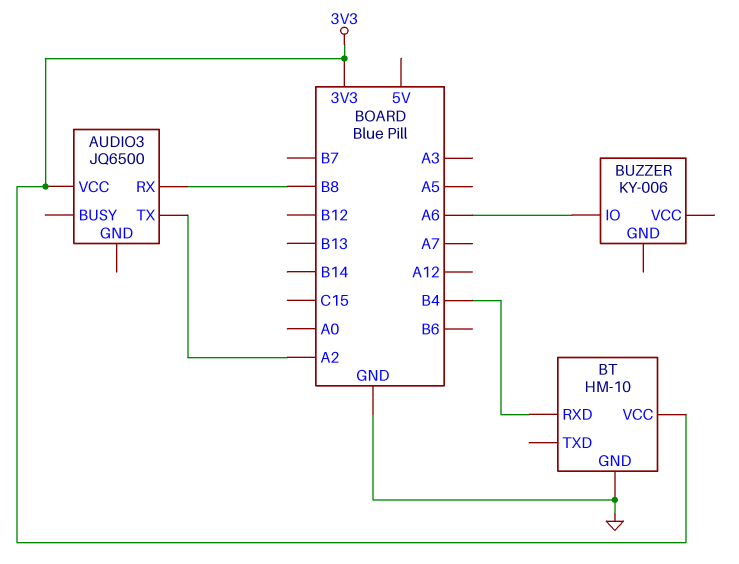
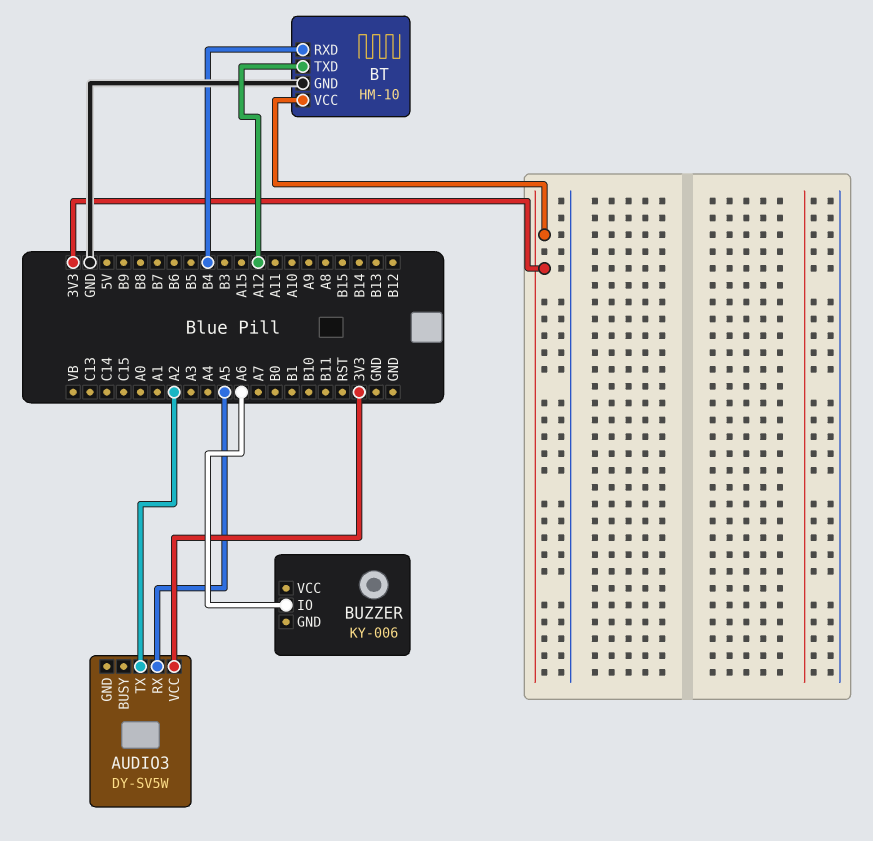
AUDIO3: JQ6500 -> DY-SV5W
AUDIO3 pin RX: B8 -> A5
BT pin TXD: none -> A12

